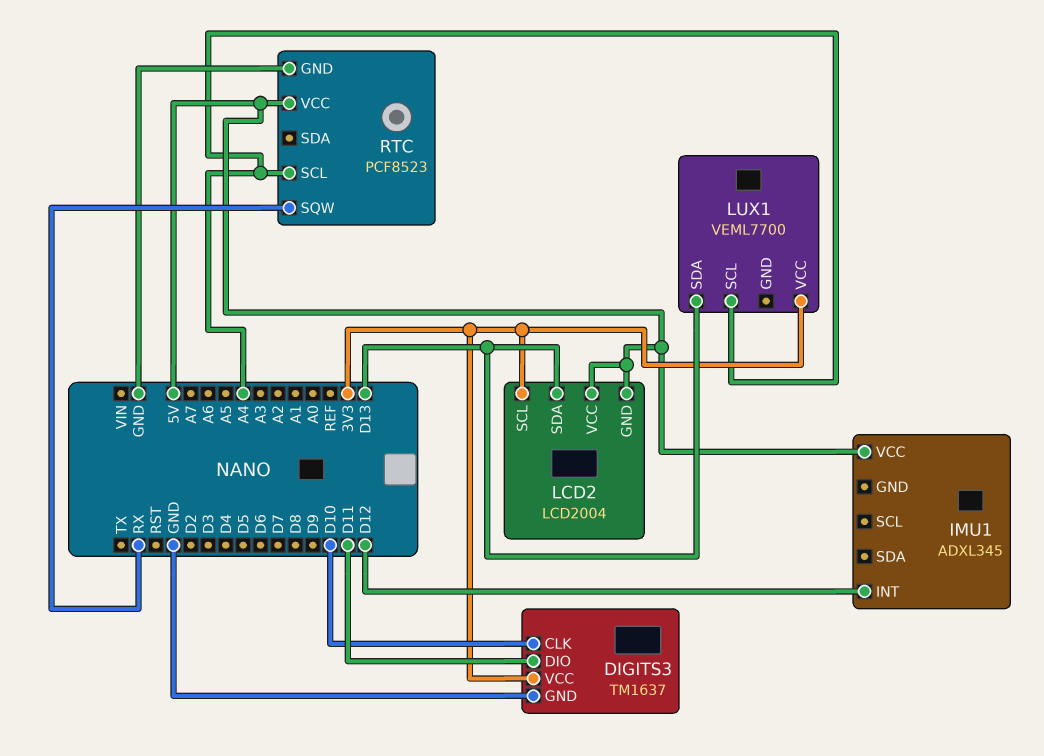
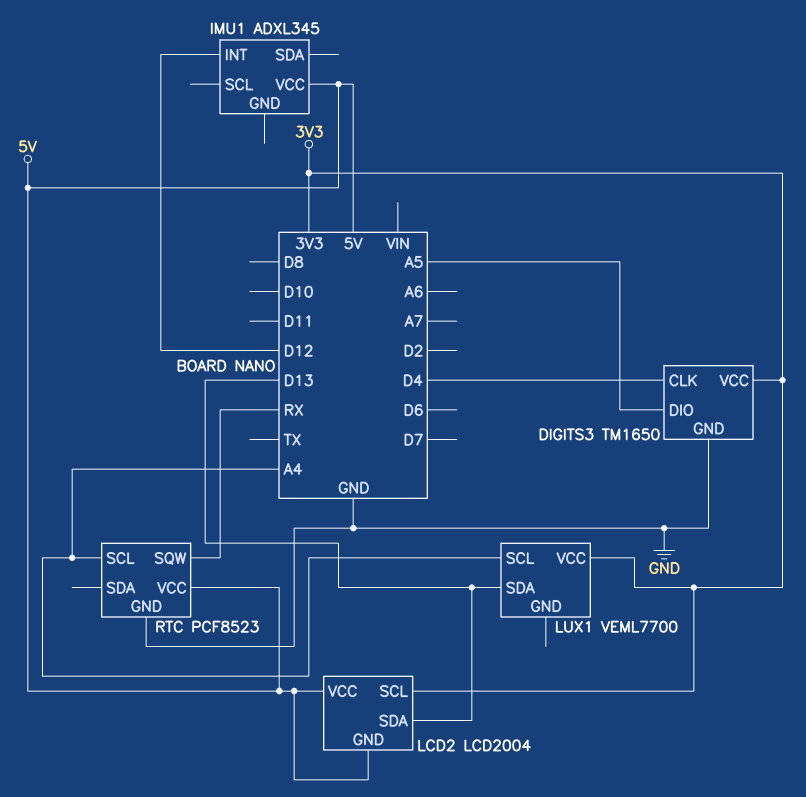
DIGITS3: TM1637 -> TM1650
DIGITS3 pin CLK: D10 -> D4
DIGITS3 pin DIO: D11 -> A5

